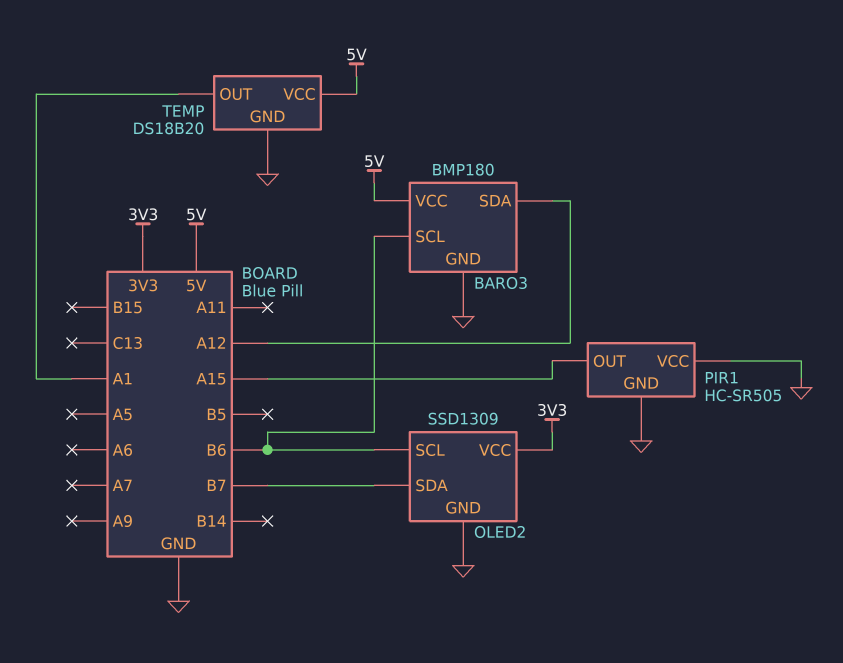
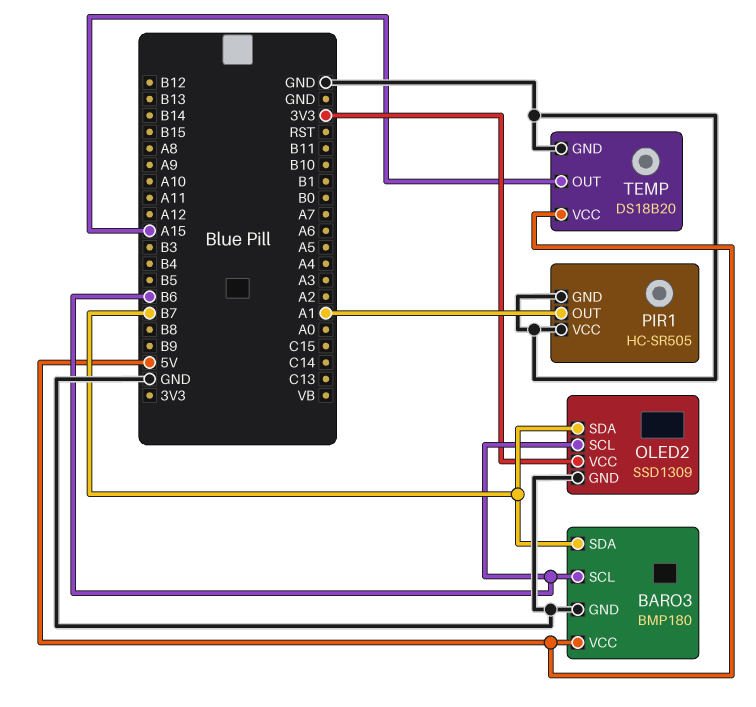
BARO3 pin SDA: A12 -> B7
PIR1 pin OUT: A15 -> A1
TEMP pin OUT: A1 -> A15

